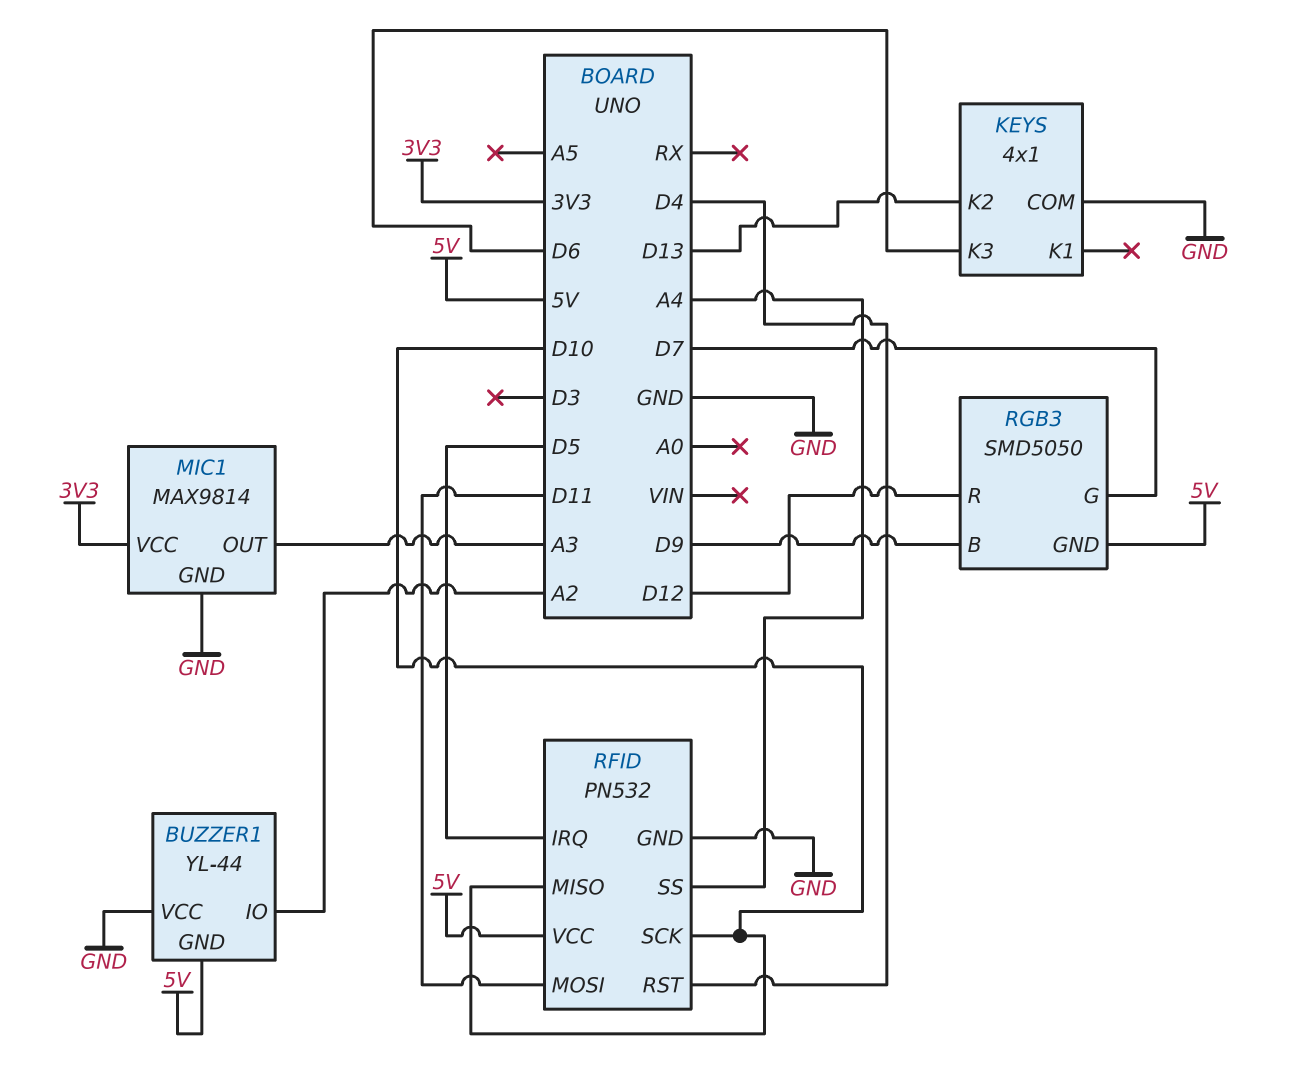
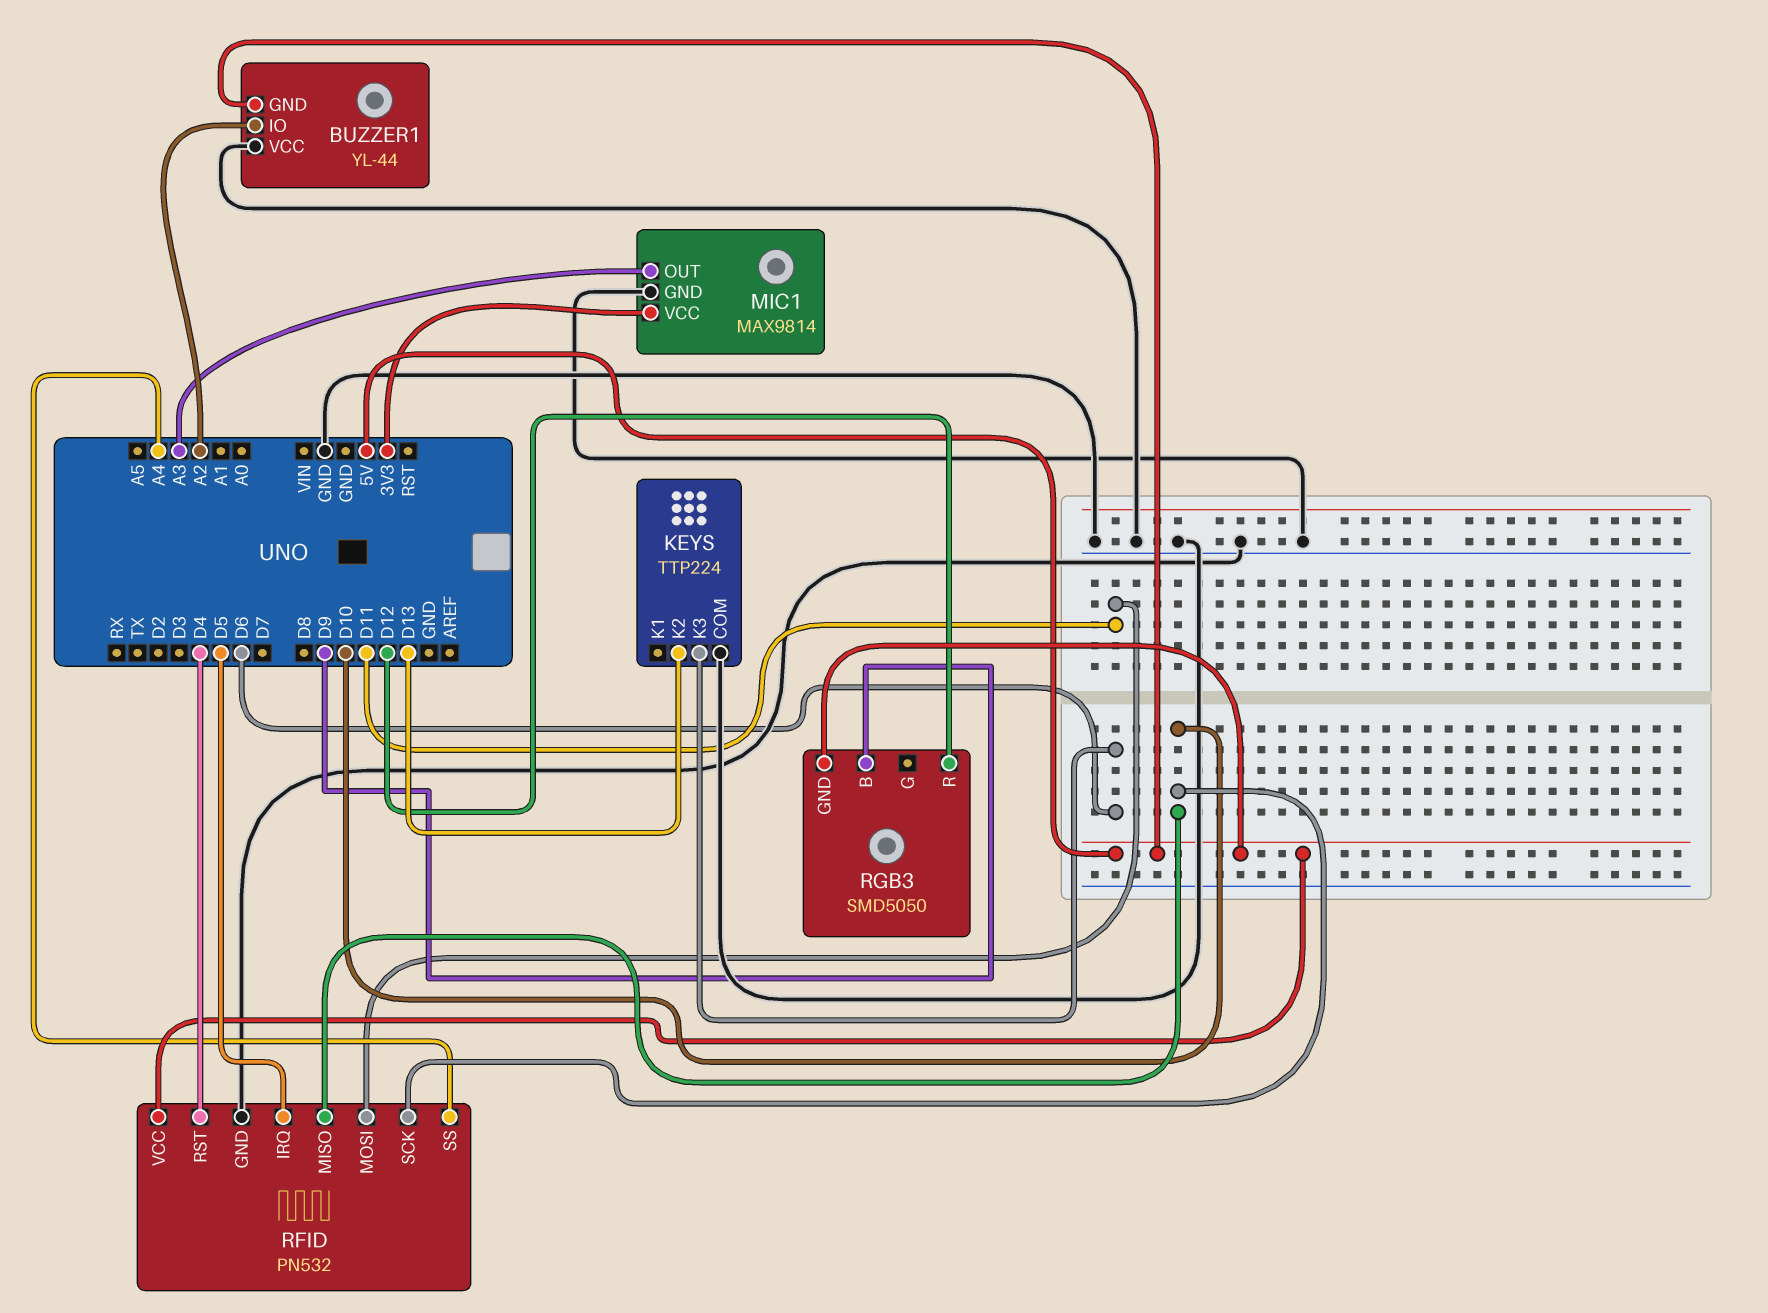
KEYS: 4x1 -> TTP224
RGB3 pin G: D7 -> none

